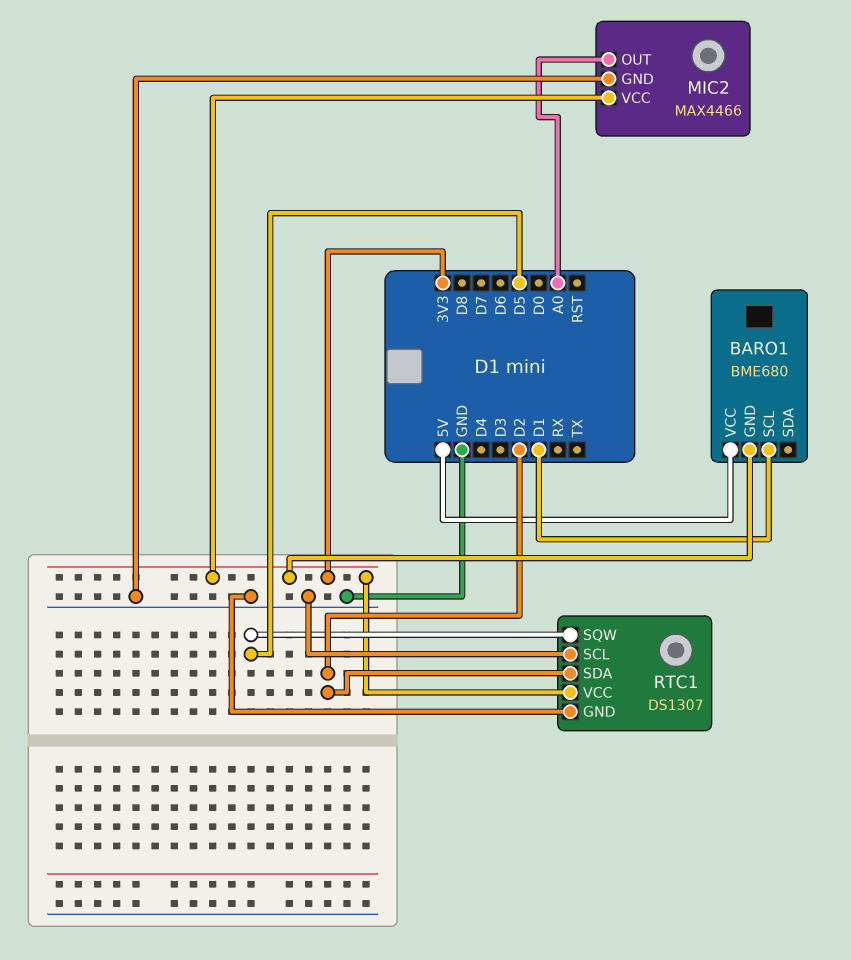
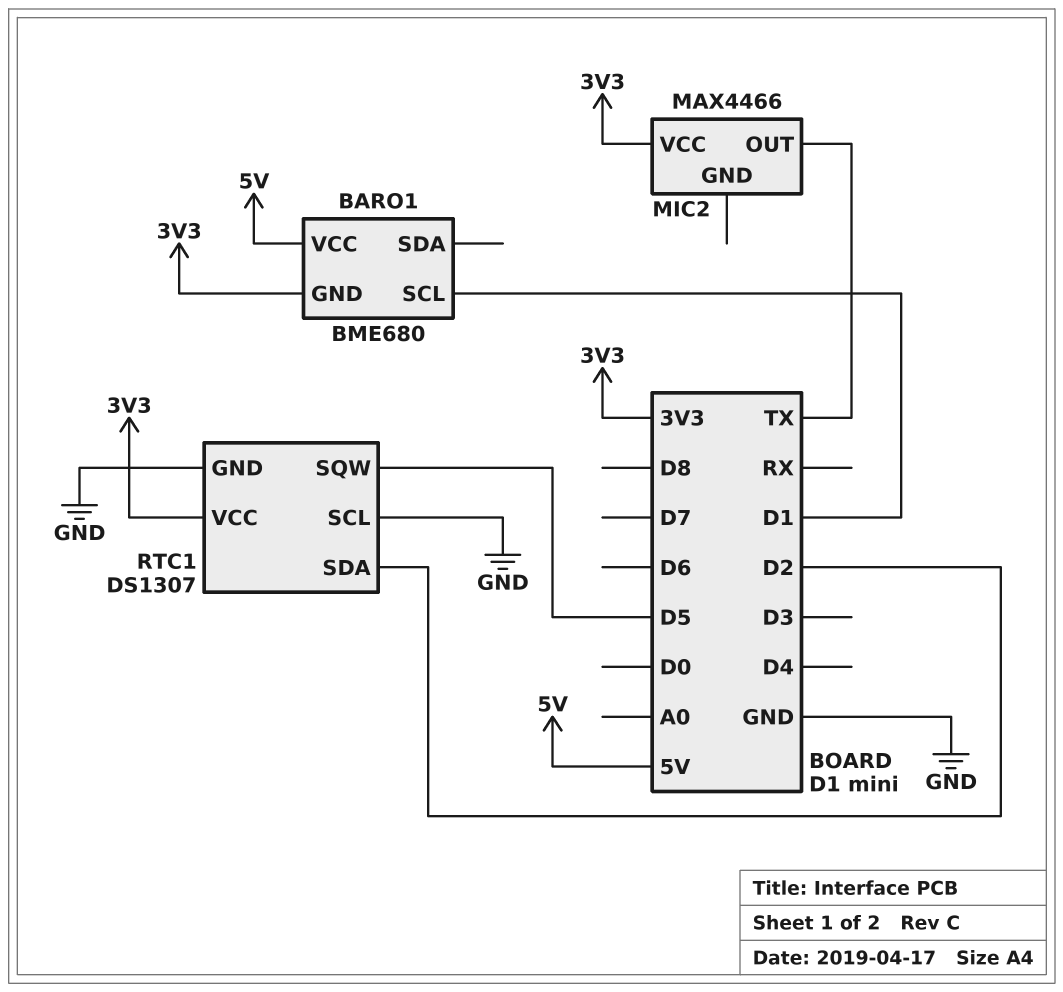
MIC2 pin GND: GND -> none
MIC2 pin OUT: A0 -> TX

